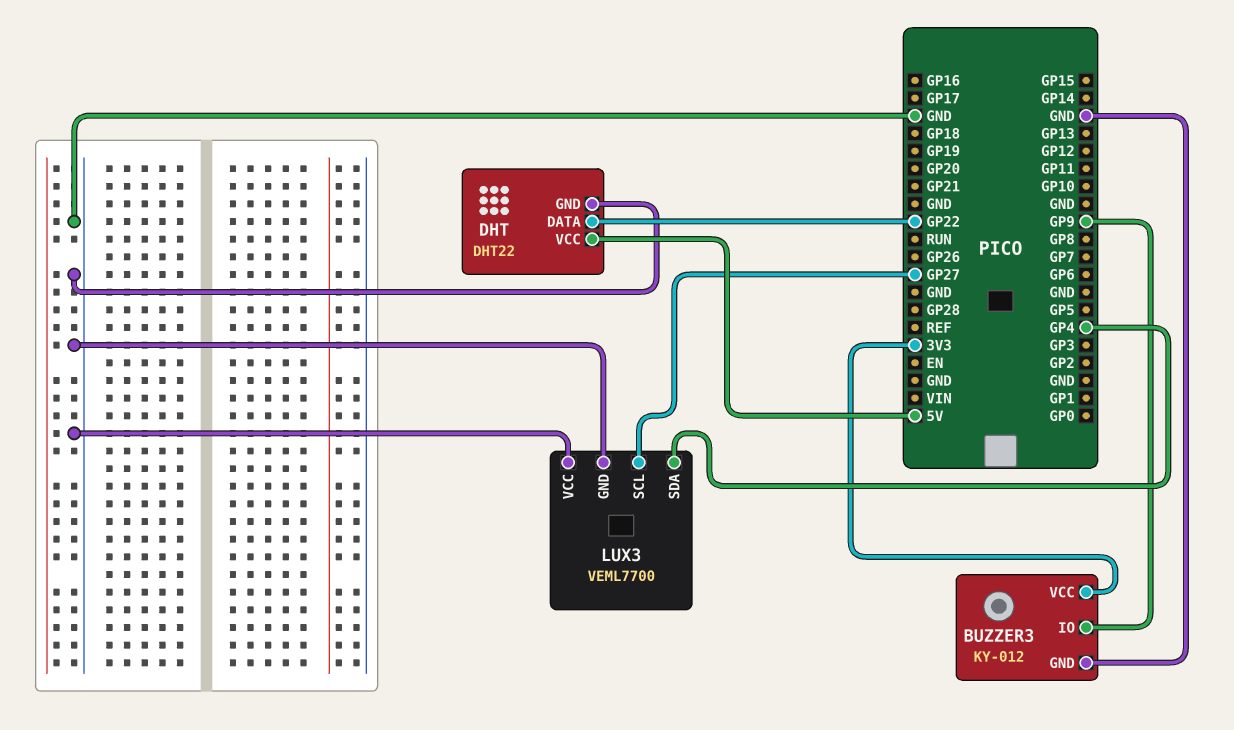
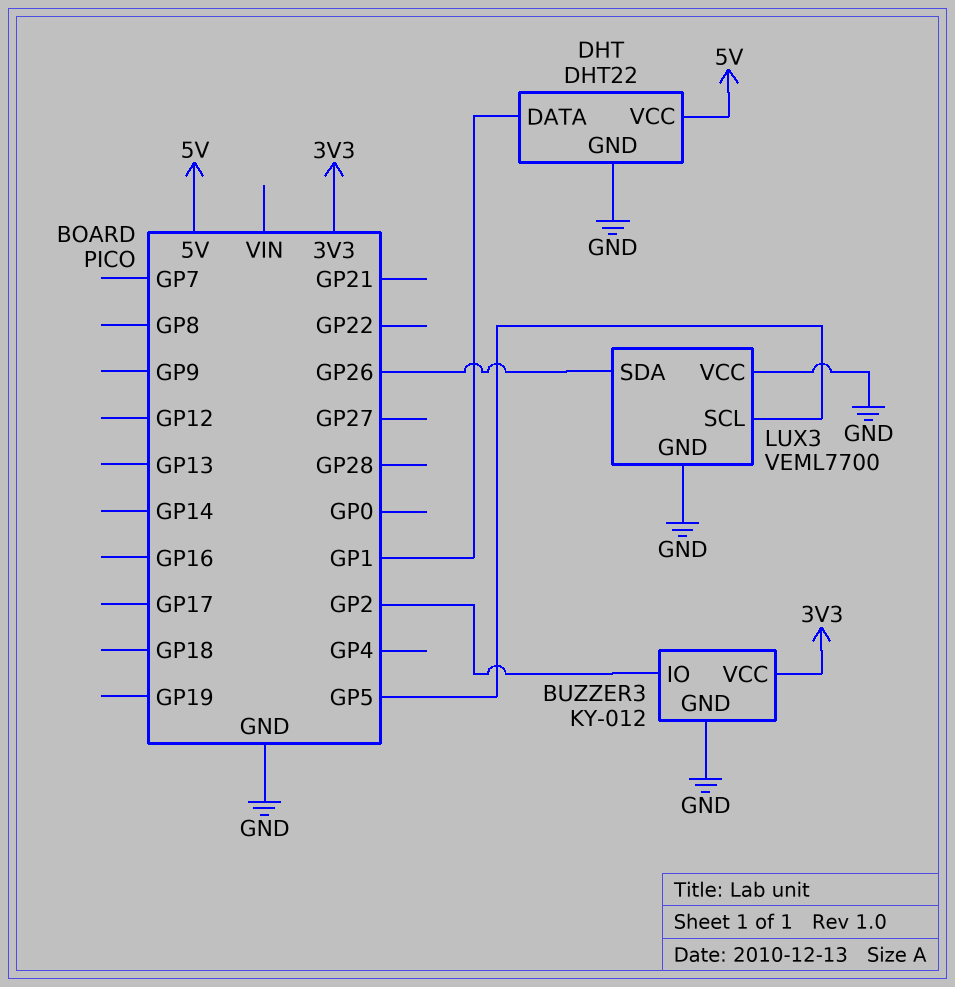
BUZZER3 pin IO: GP9 -> GP2
DHT pin DATA: GP22 -> GP1
LUX3 pin SCL: GP27 -> GP5
LUX3 pin SDA: GP4 -> GP26

